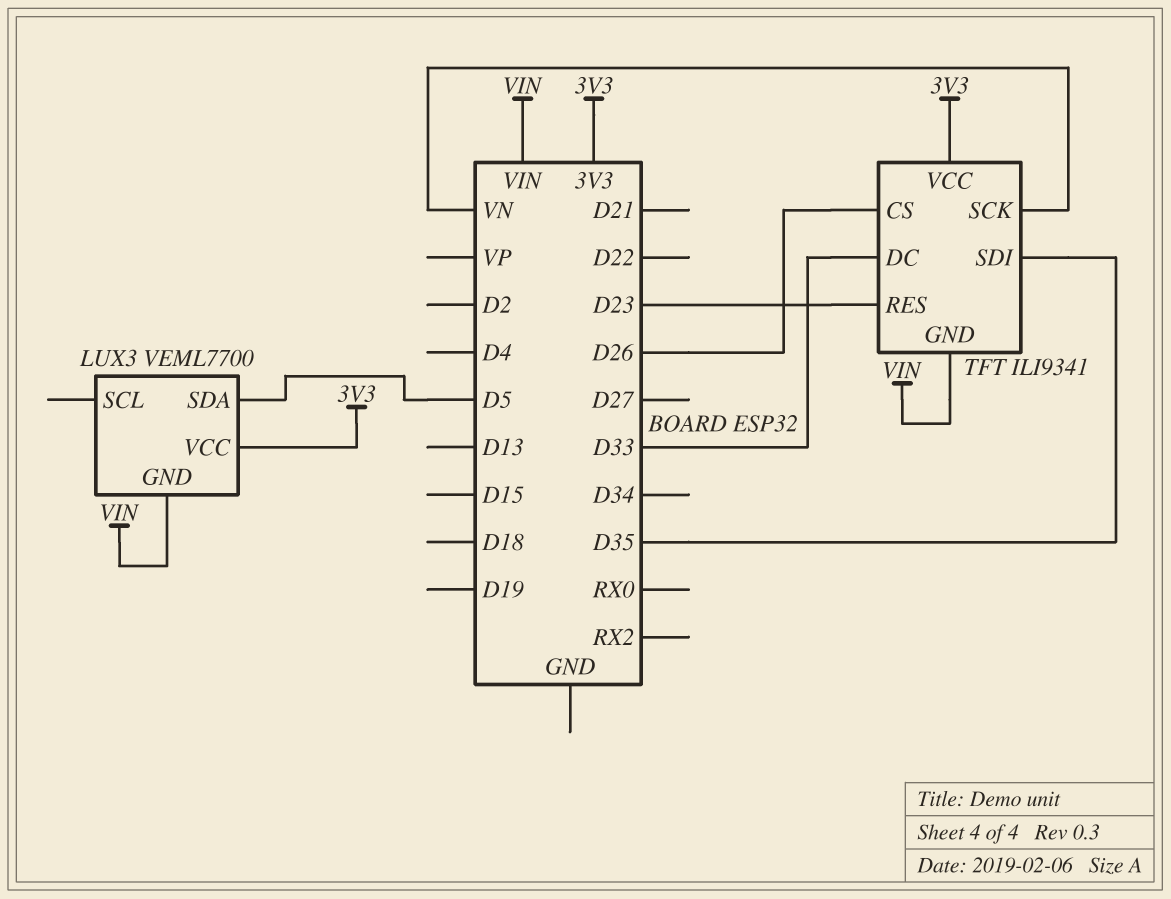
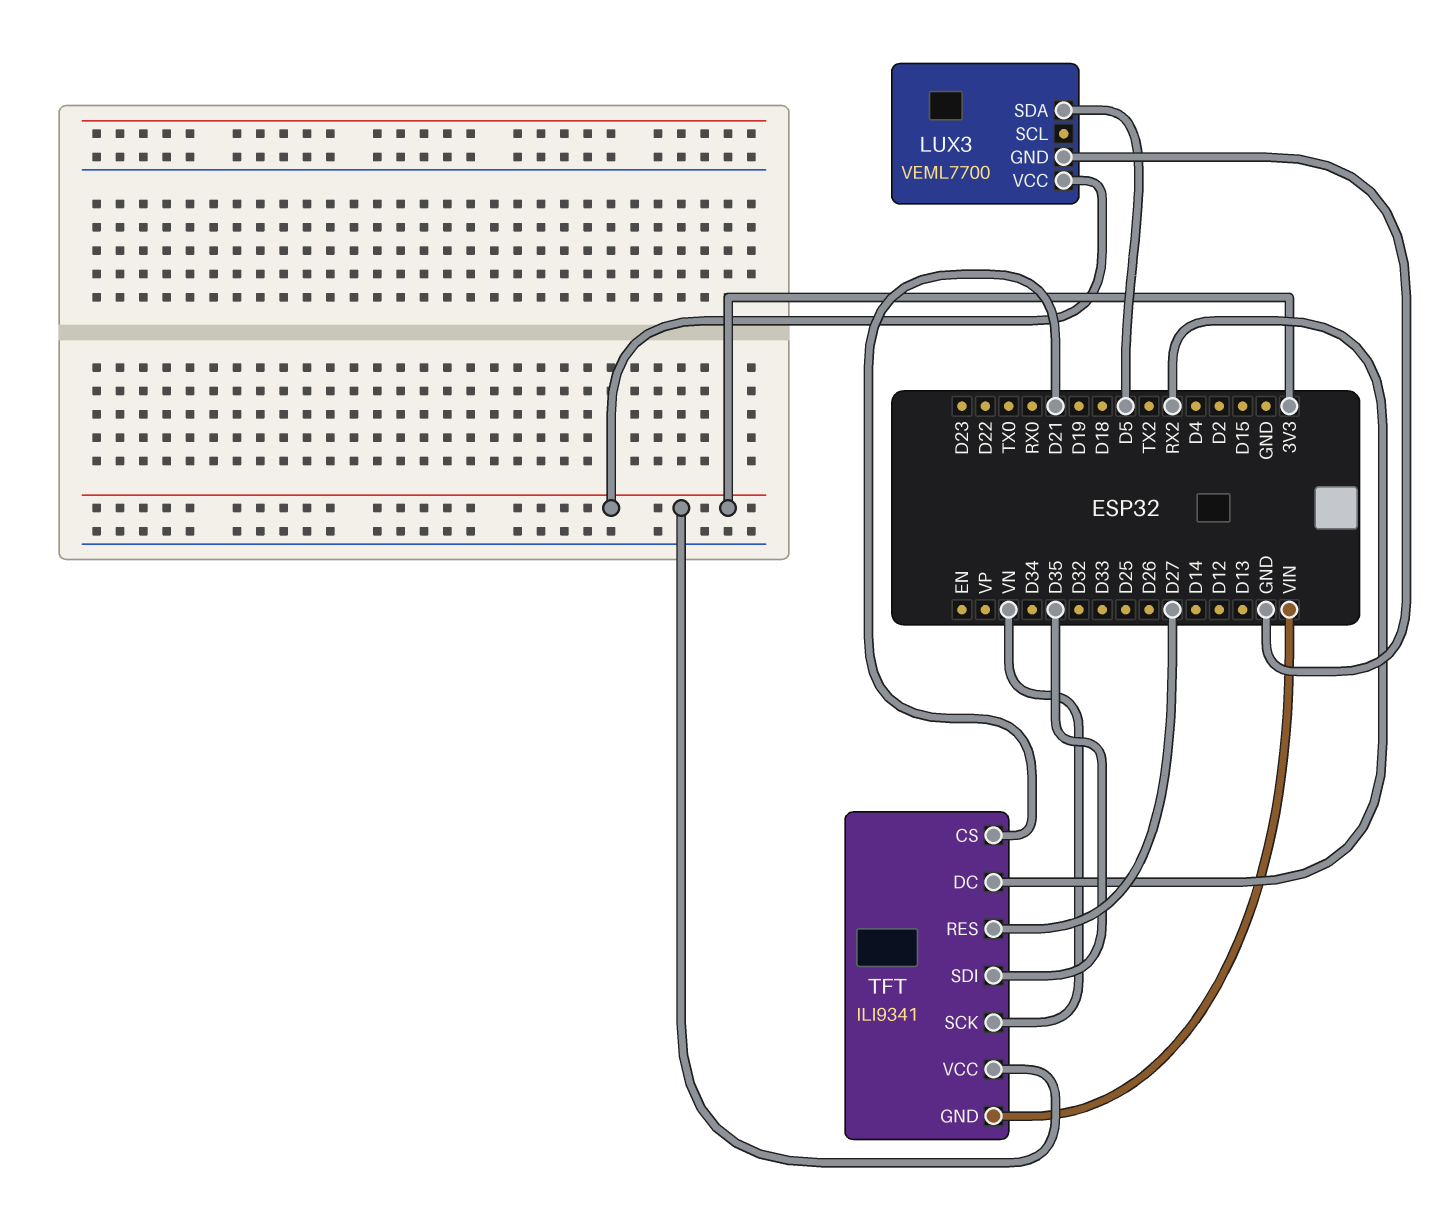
LUX3 pin GND: VIN -> GND
TFT pin CS: D26 -> D21
TFT pin DC: D33 -> RX2
TFT pin RES: D23 -> D27

